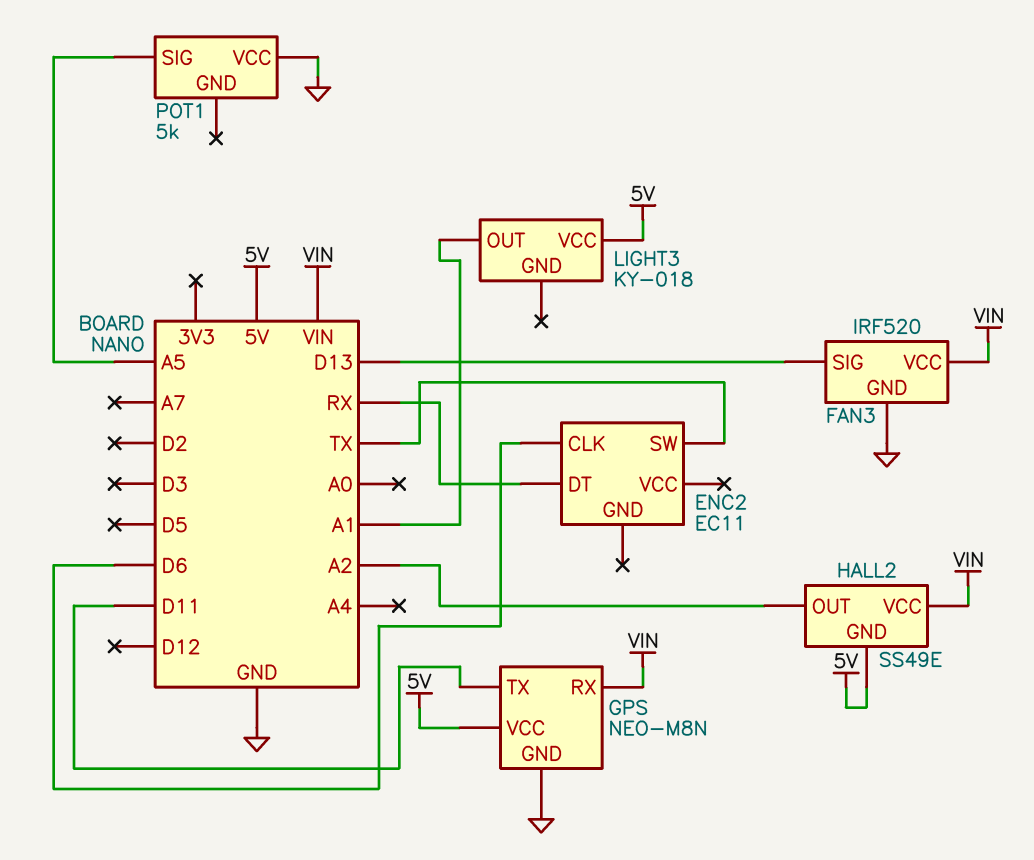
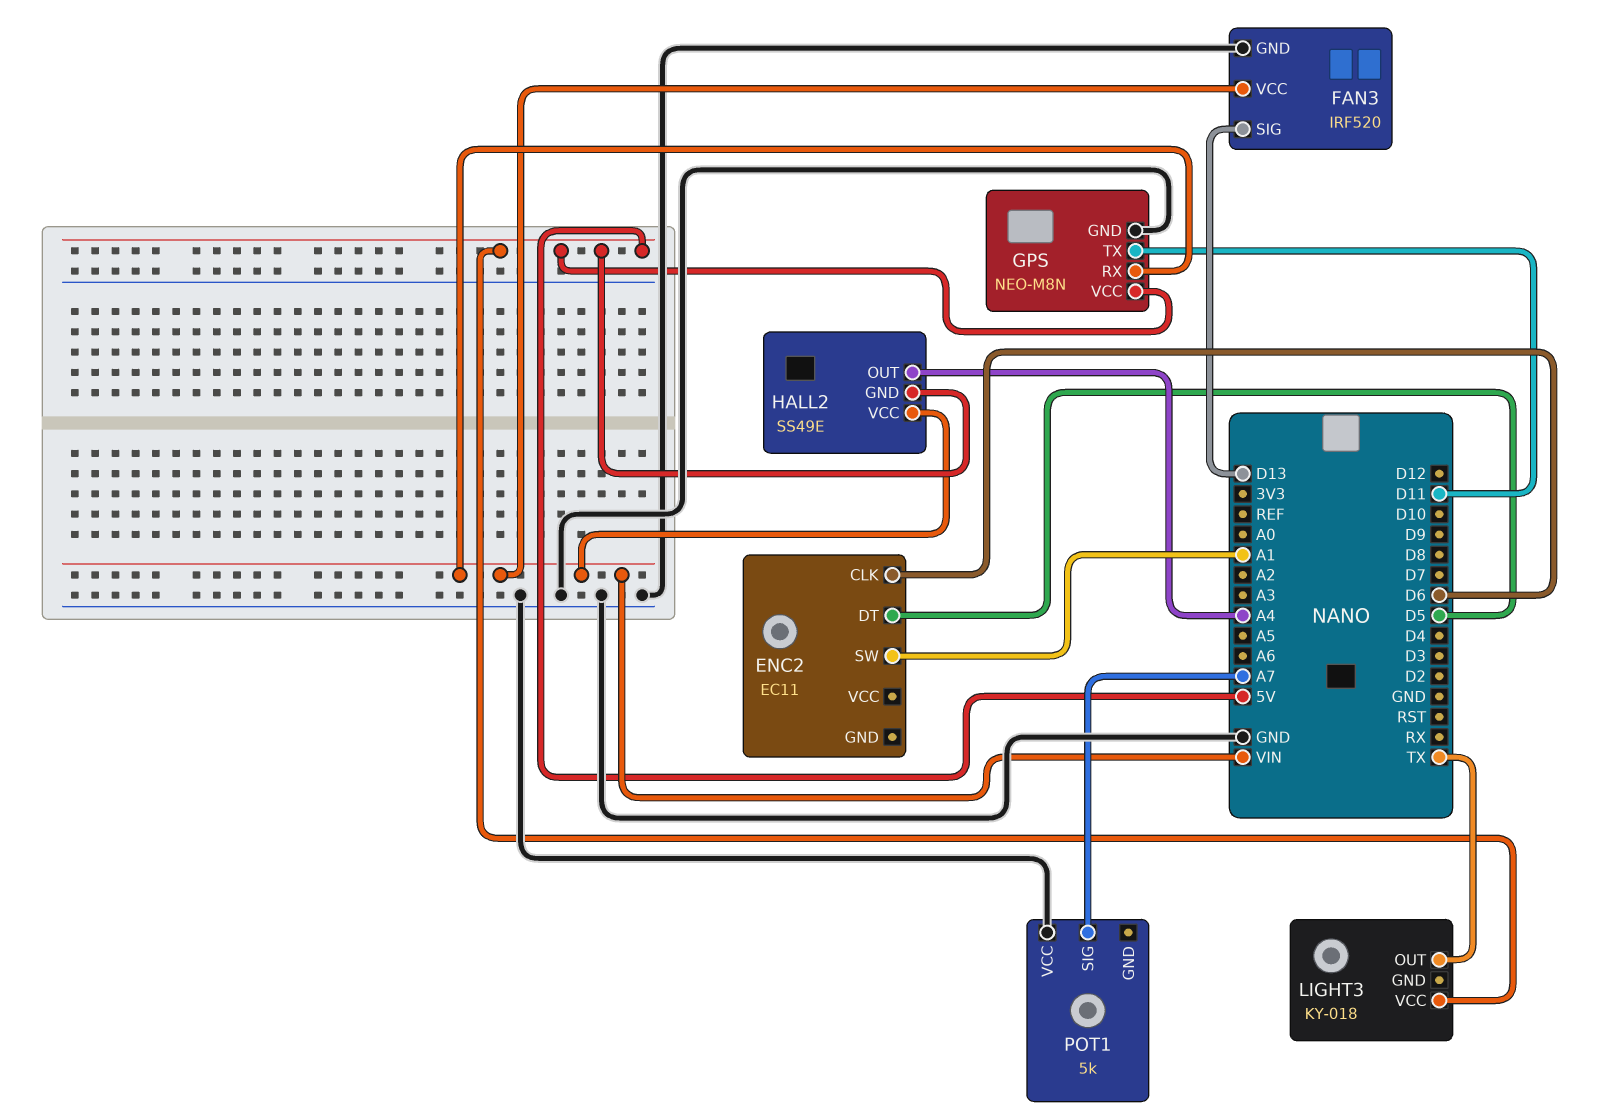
ENC2 pin DT: RX -> D5
ENC2 pin SW: TX -> A1
HALL2 pin OUT: A2 -> A4
LIGHT3 pin OUT: A1 -> TX
POT1 pin SIG: A5 -> A7

